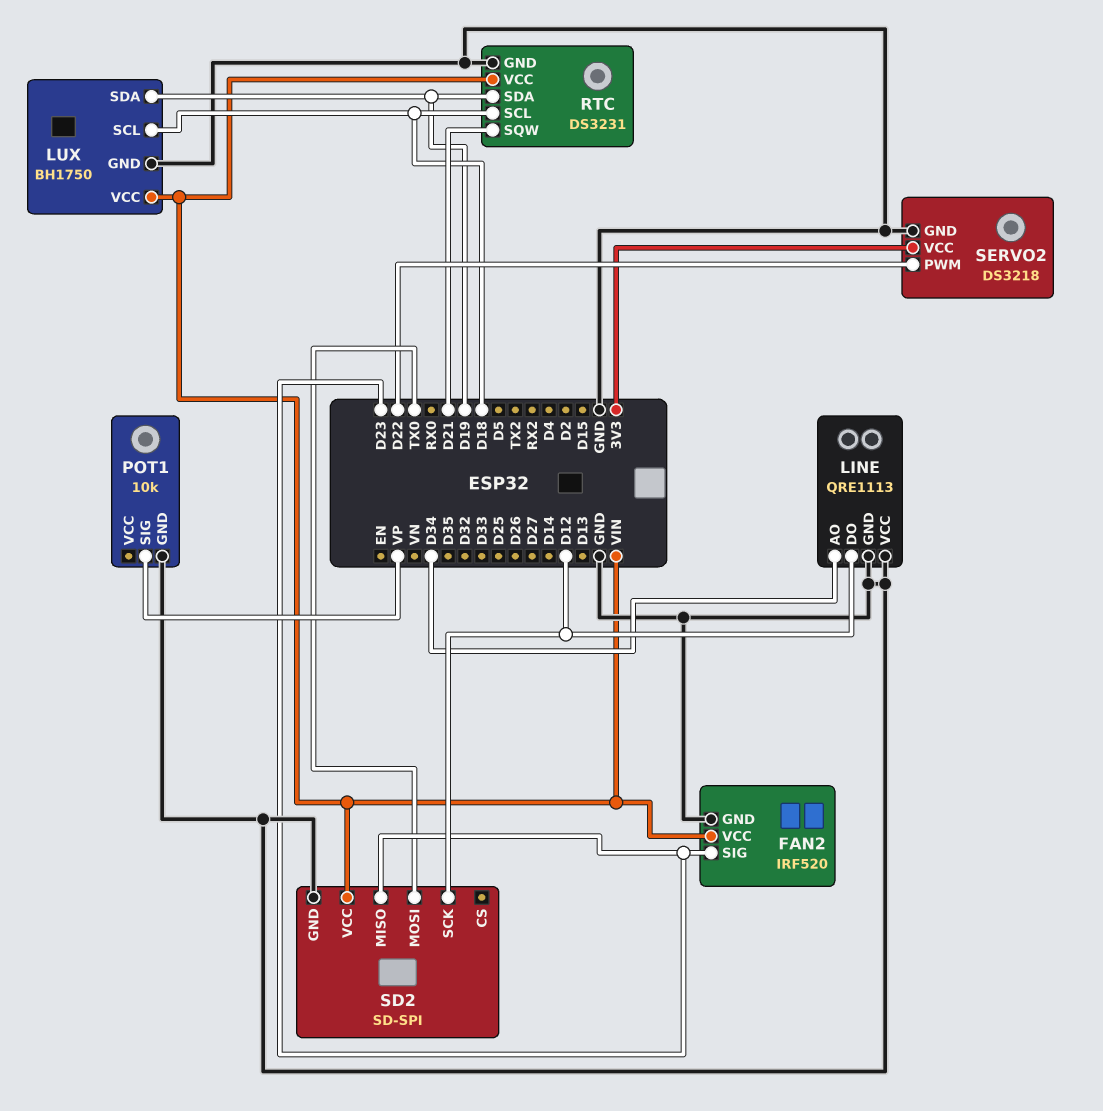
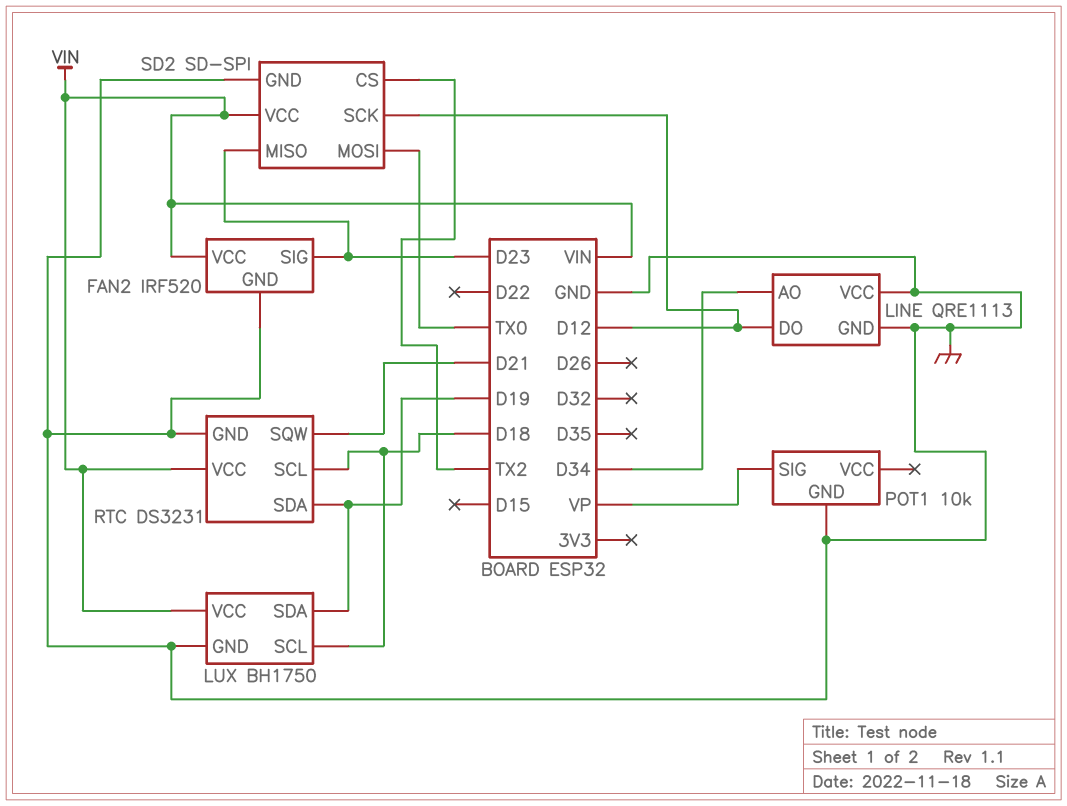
SD2 pin CS: none -> TX2
SERVO2: DS3218 -> none
SERVO2 pin GND: GND -> none
SERVO2 pin PWM: D22 -> none
SERVO2 pin VCC: 3V3 -> none

